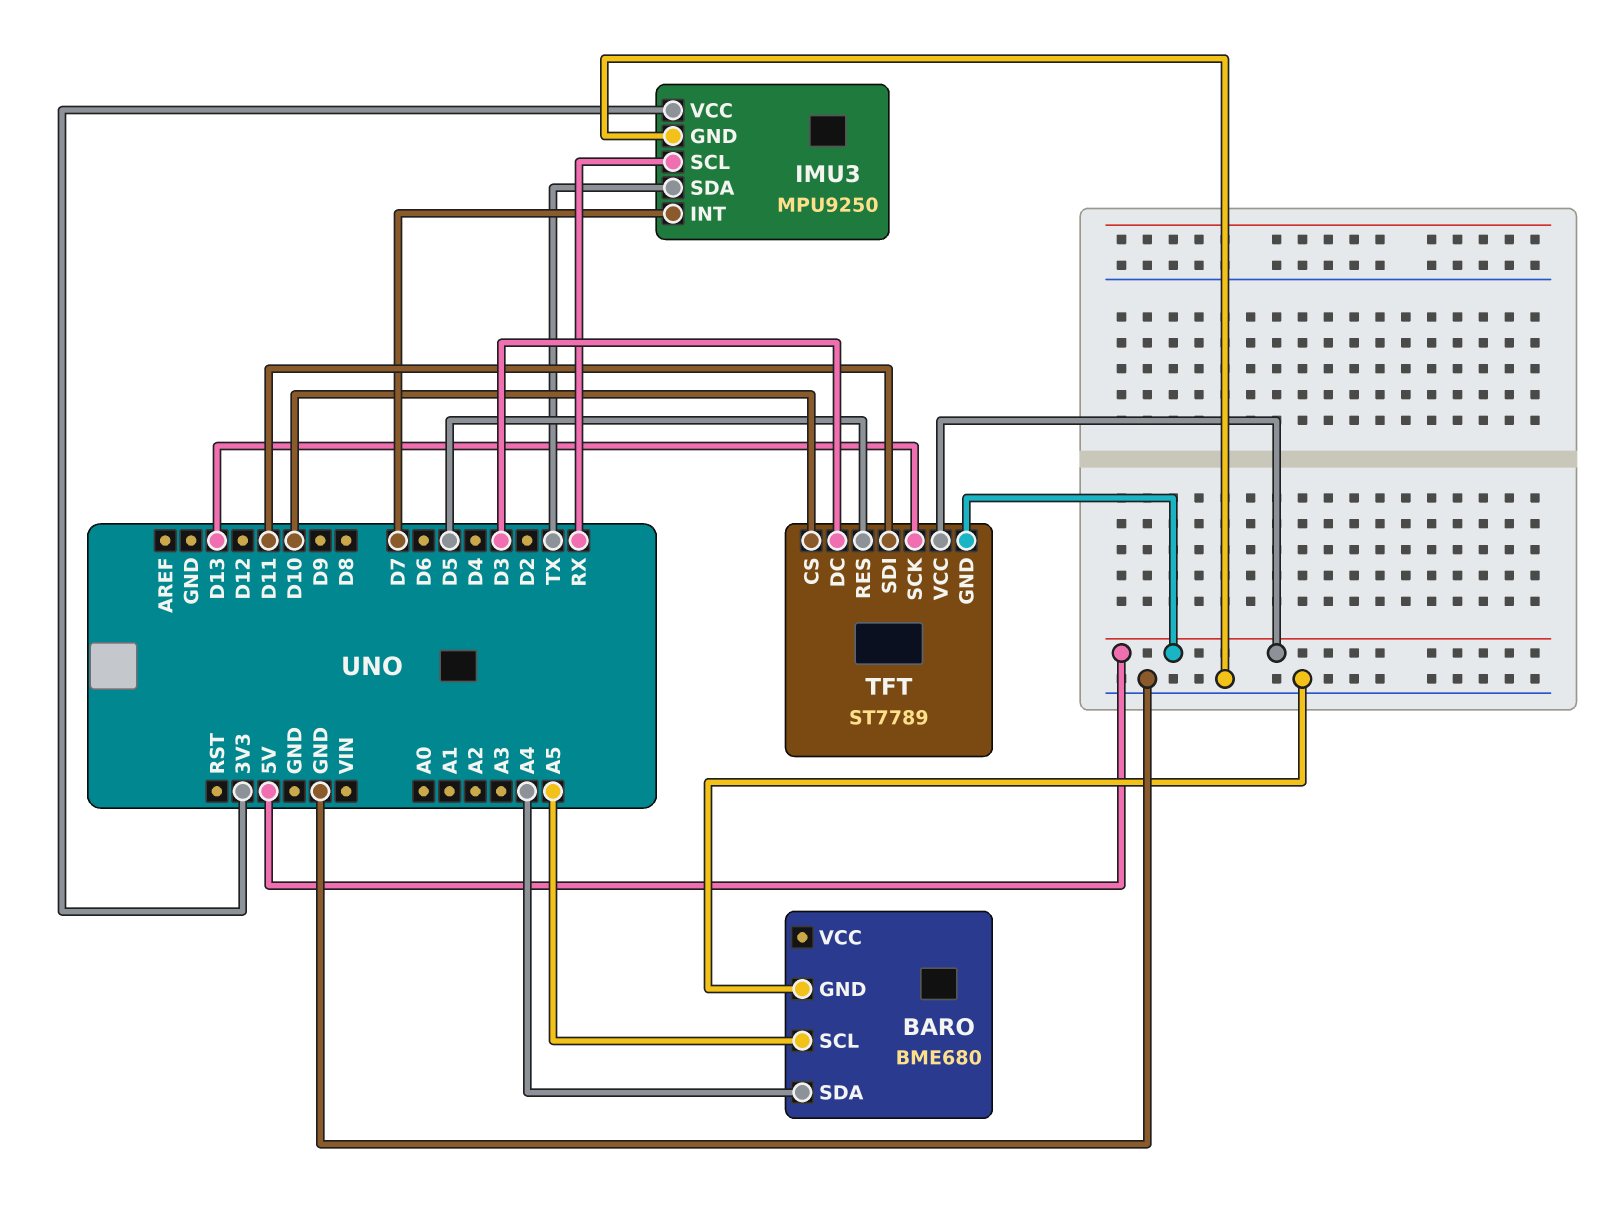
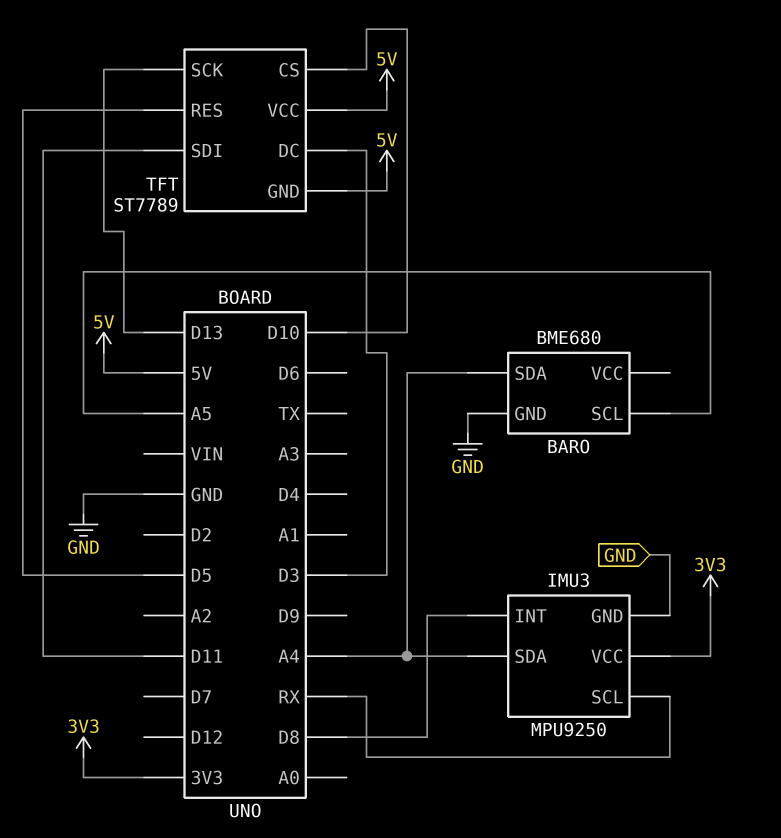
IMU3 pin INT: D7 -> D8
IMU3 pin SDA: TX -> A4

